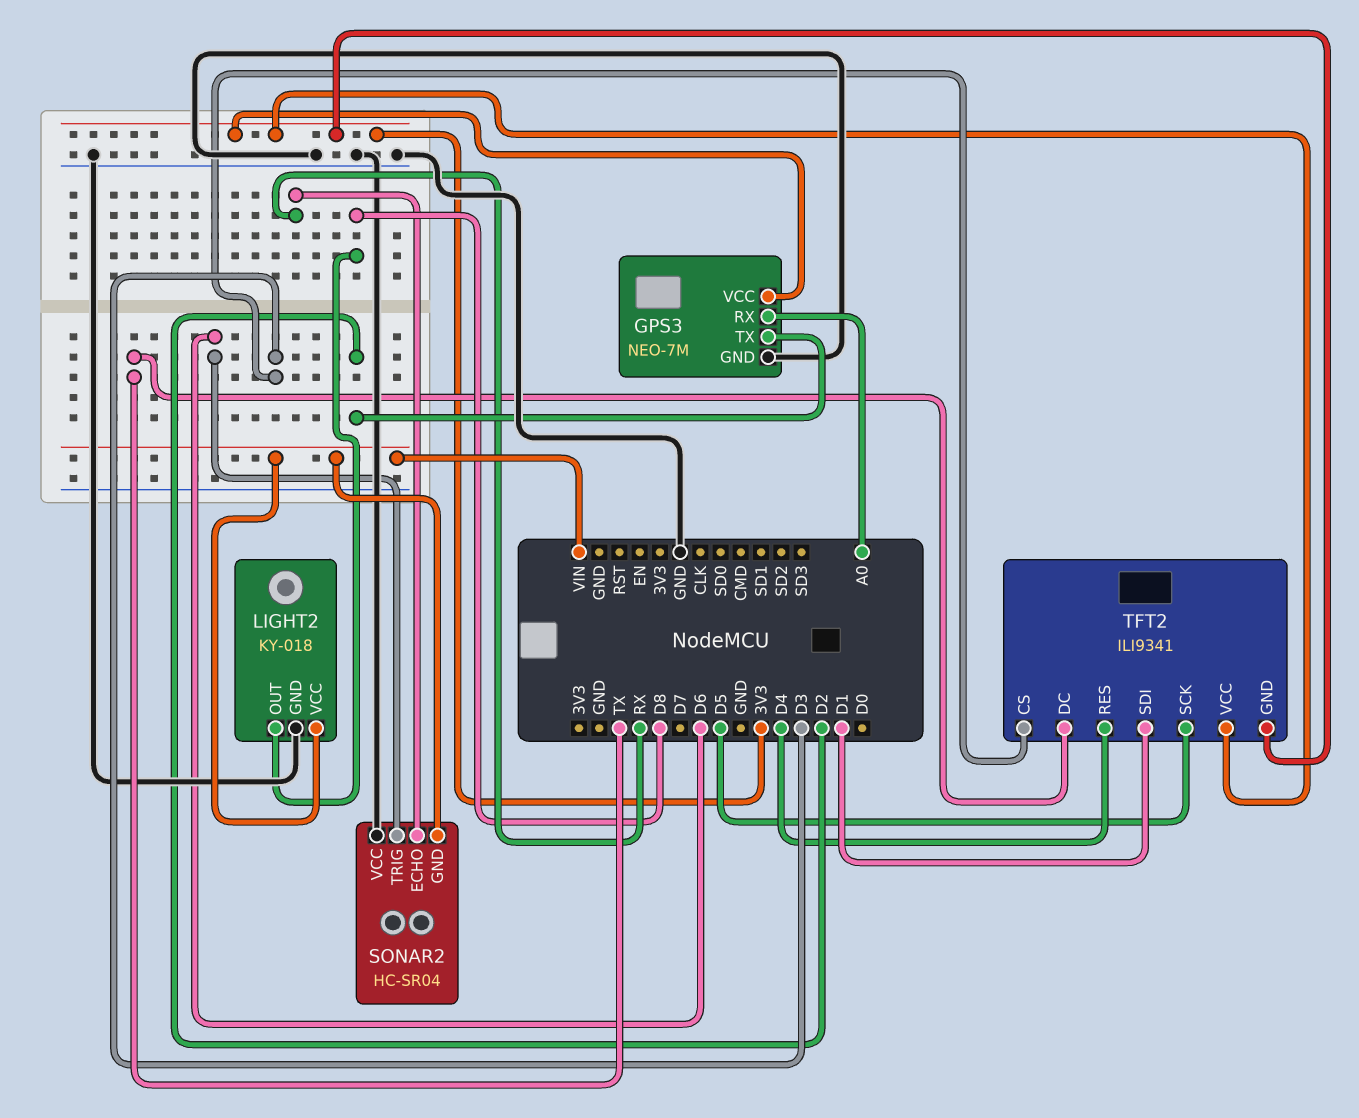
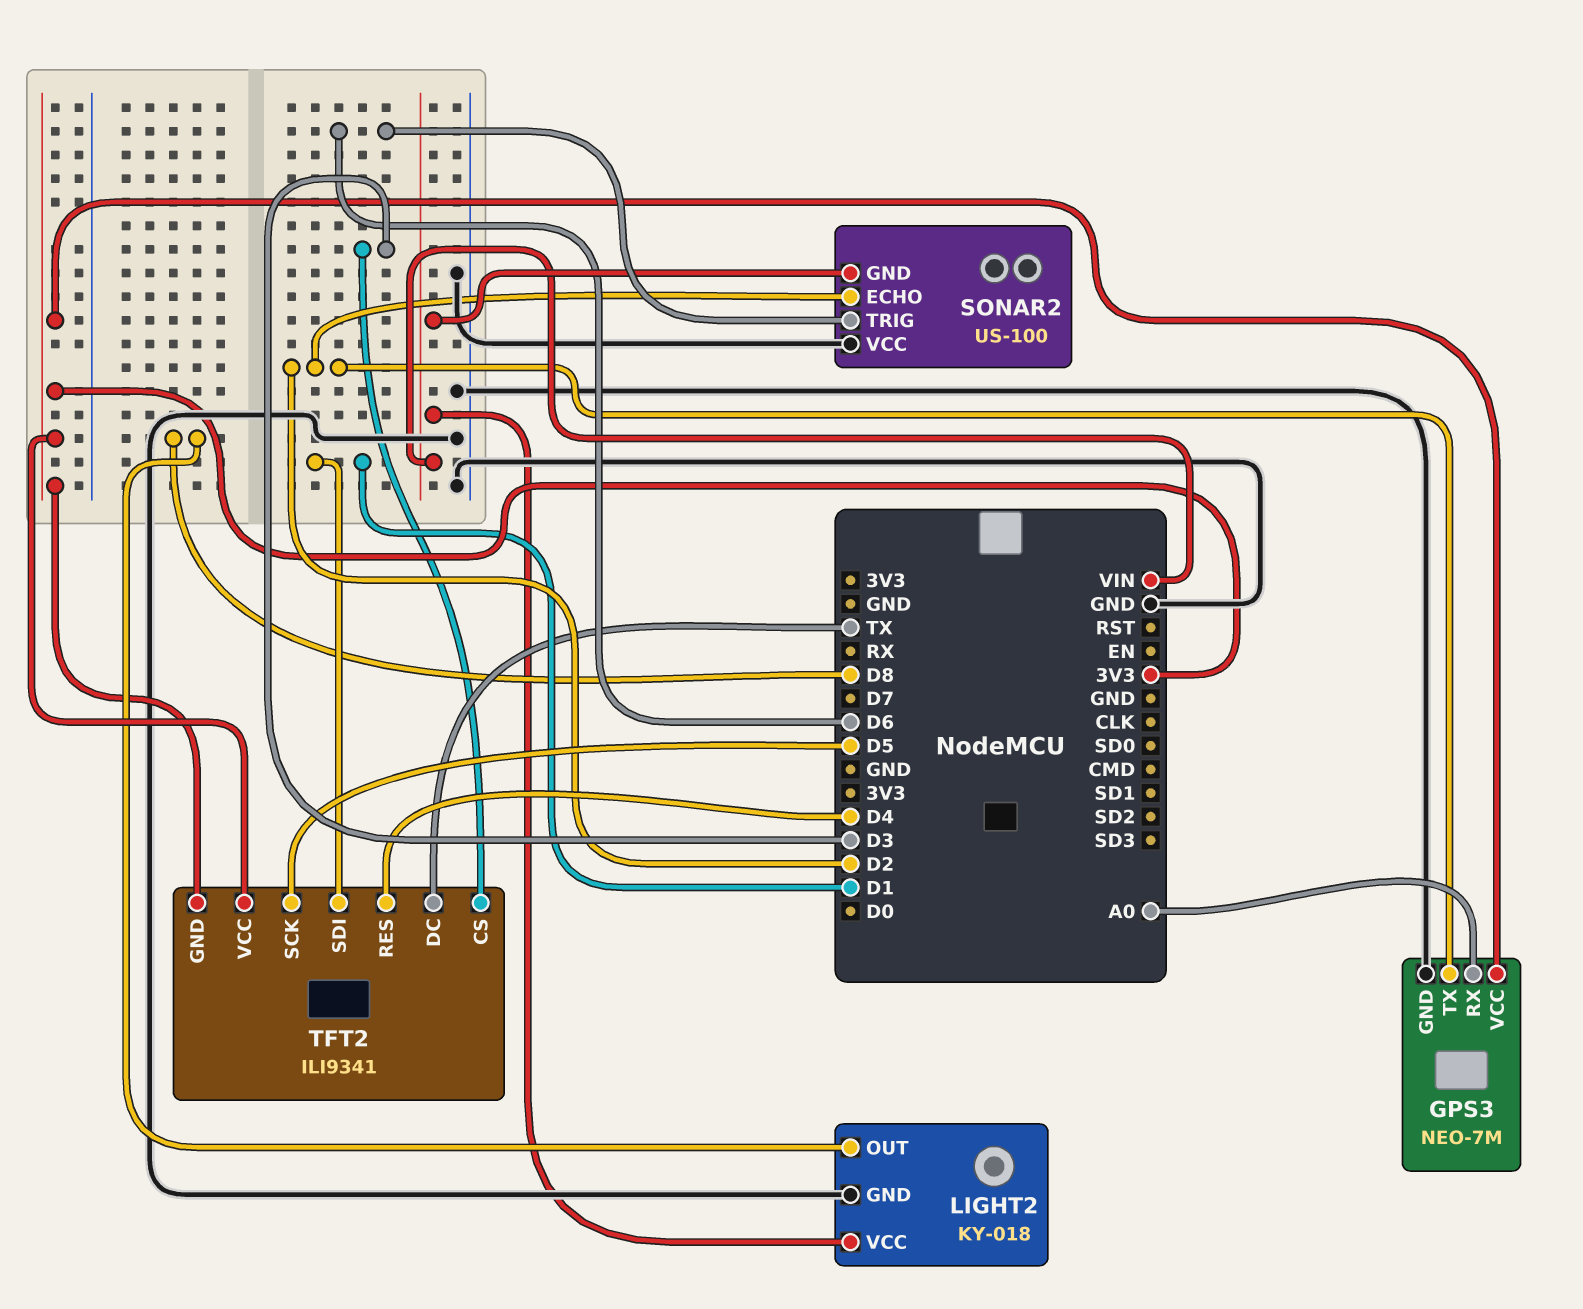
SONAR2: HC-SR04 -> US-100
SONAR2 pin ECHO: RX -> D2

